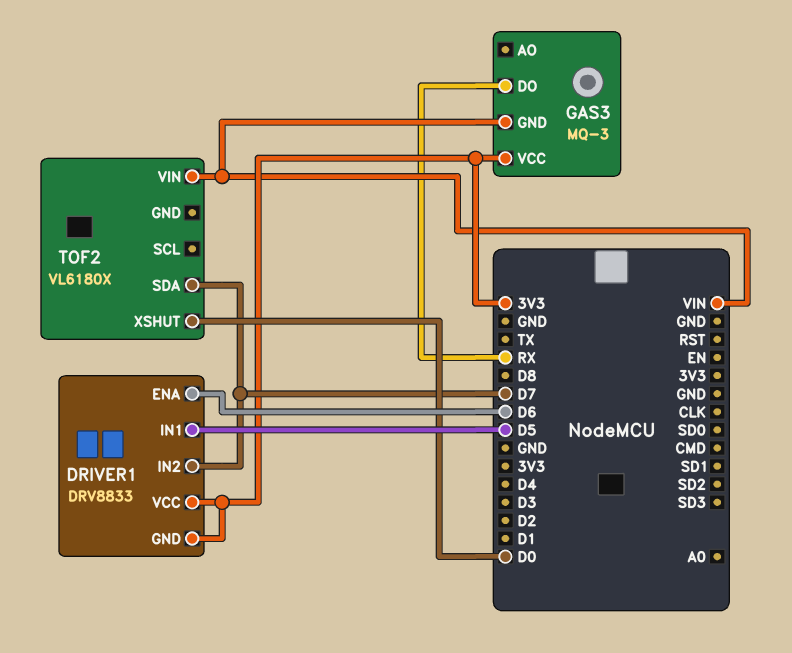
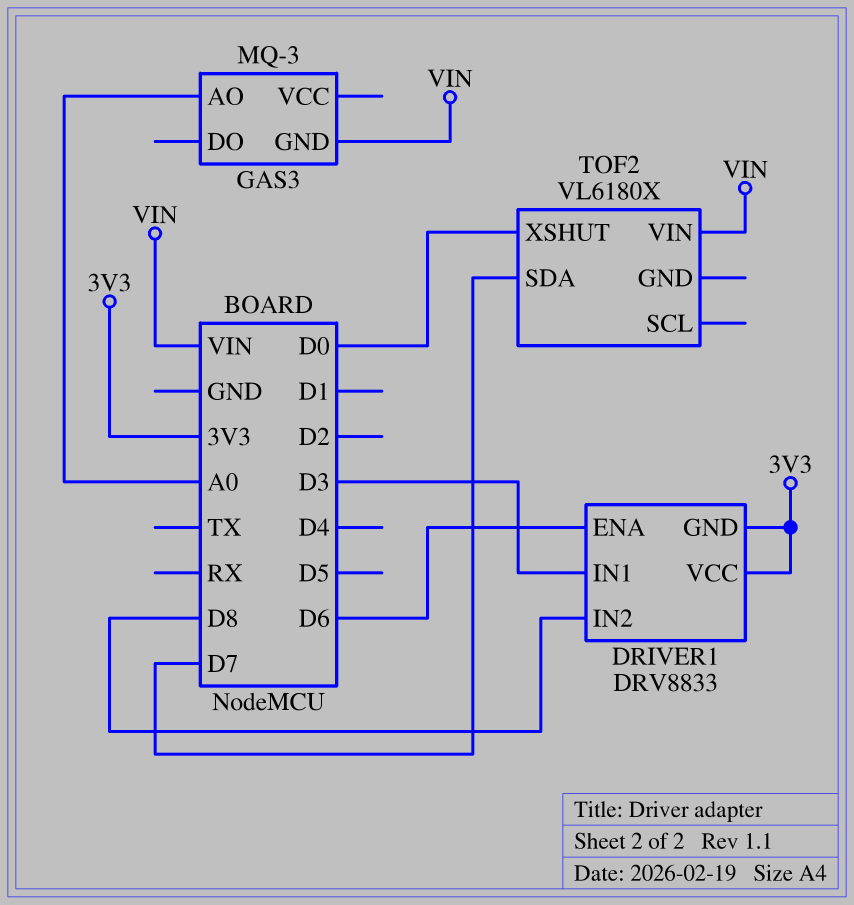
DRIVER1 pin IN1: D5 -> D3
DRIVER1 pin IN2: D7 -> D8
GAS3 pin AO: none -> A0
GAS3 pin DO: RX -> none
GAS3 pin VCC: 3V3 -> none

